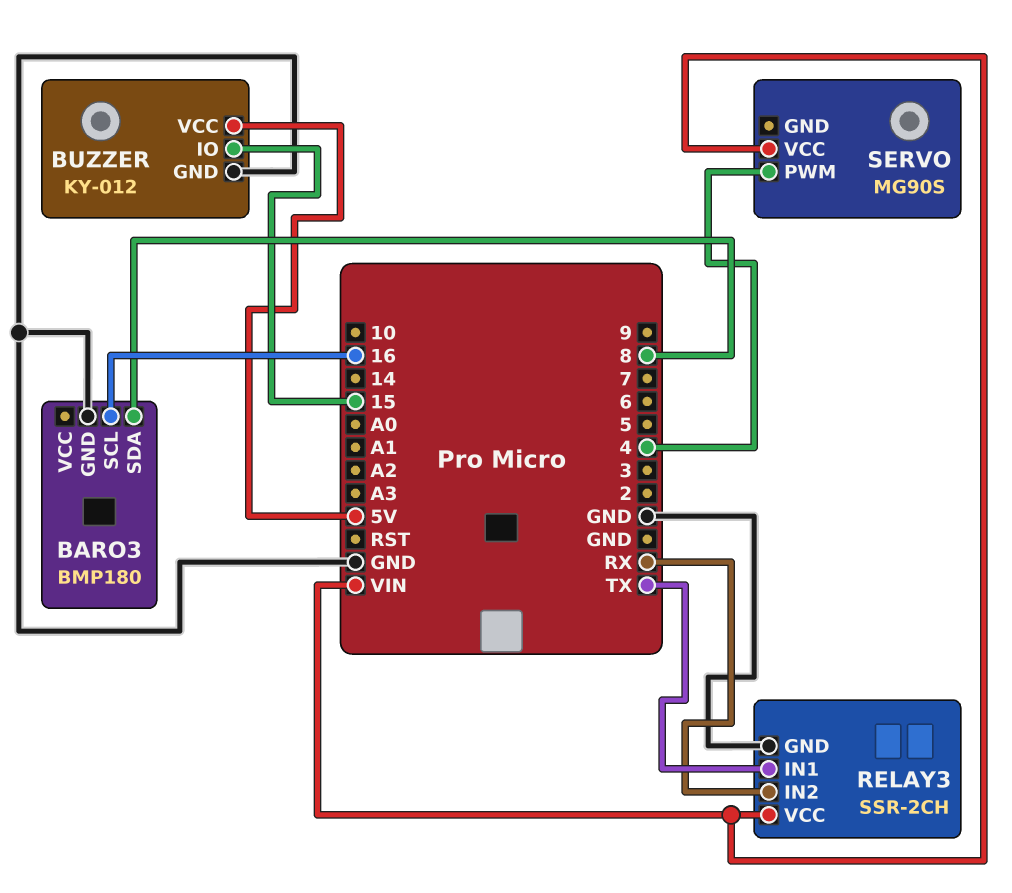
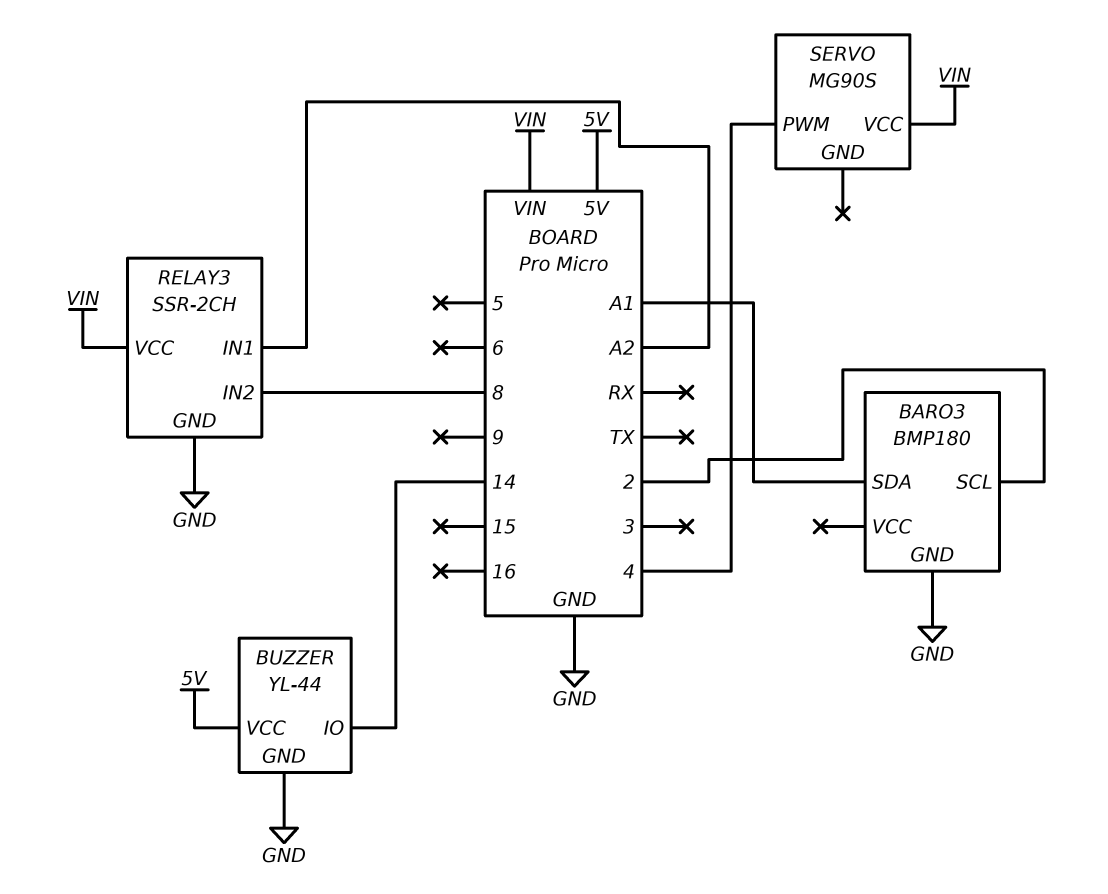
BARO3 pin SCL: 16 -> 2
BARO3 pin SDA: 8 -> A1
BUZZER: KY-012 -> YL-44
BUZZER pin IO: 15 -> 14
RELAY3 pin IN1: TX -> A2
RELAY3 pin IN2: RX -> 8

